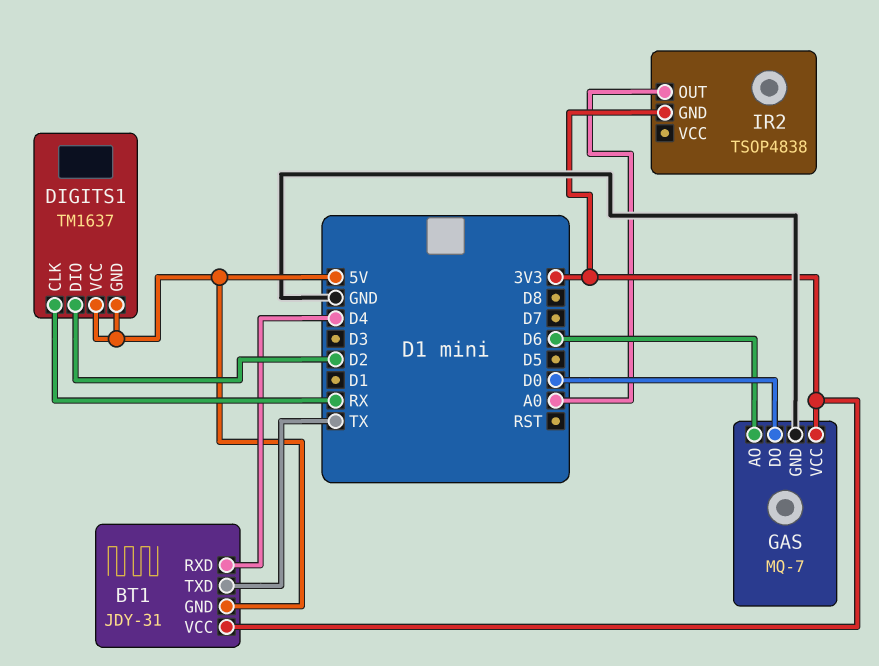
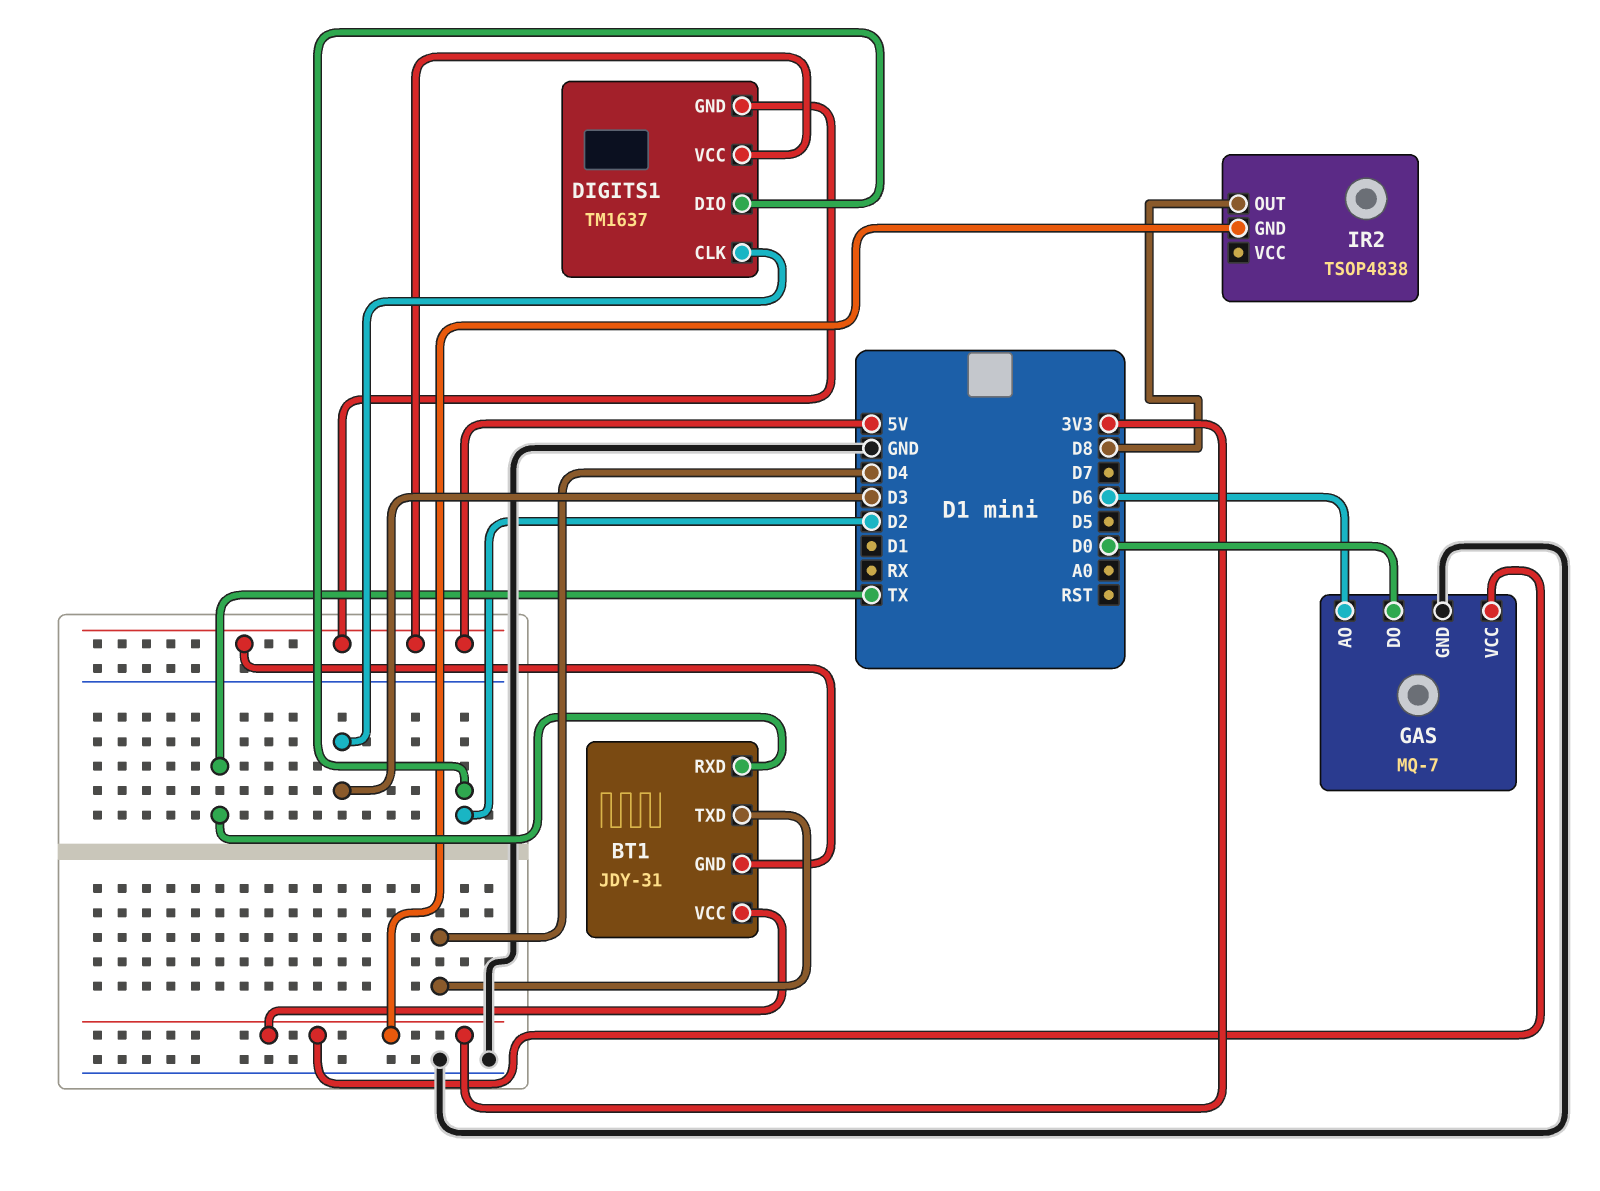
BT1 pin RXD: D4 -> TX
BT1 pin TXD: TX -> D4
DIGITS1 pin CLK: RX -> D3
IR2 pin OUT: A0 -> D8

